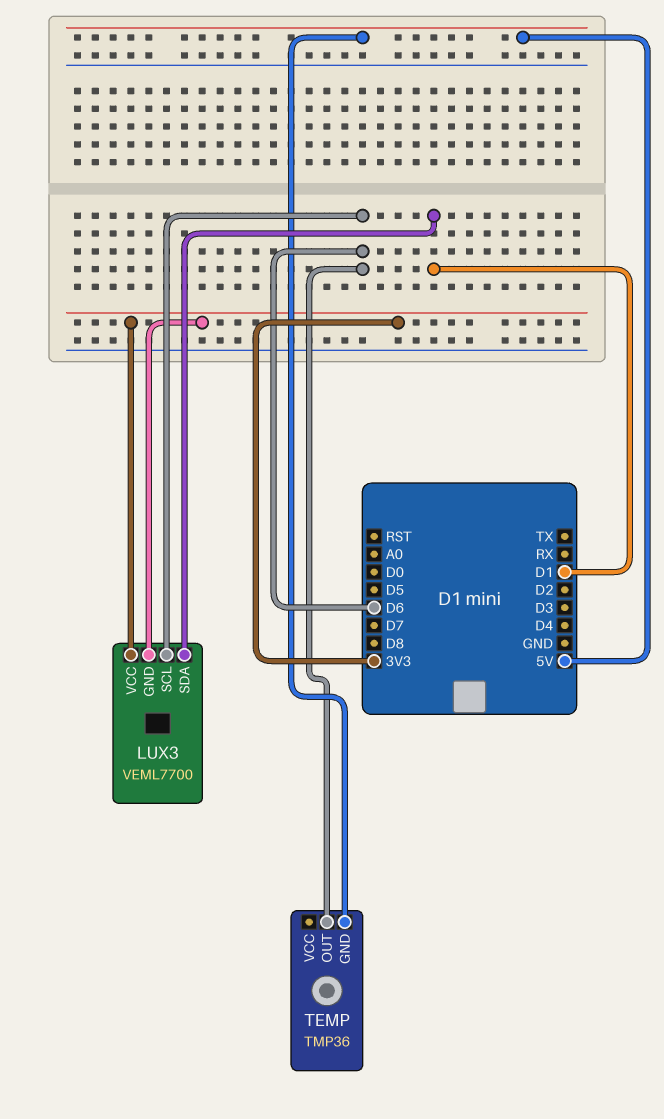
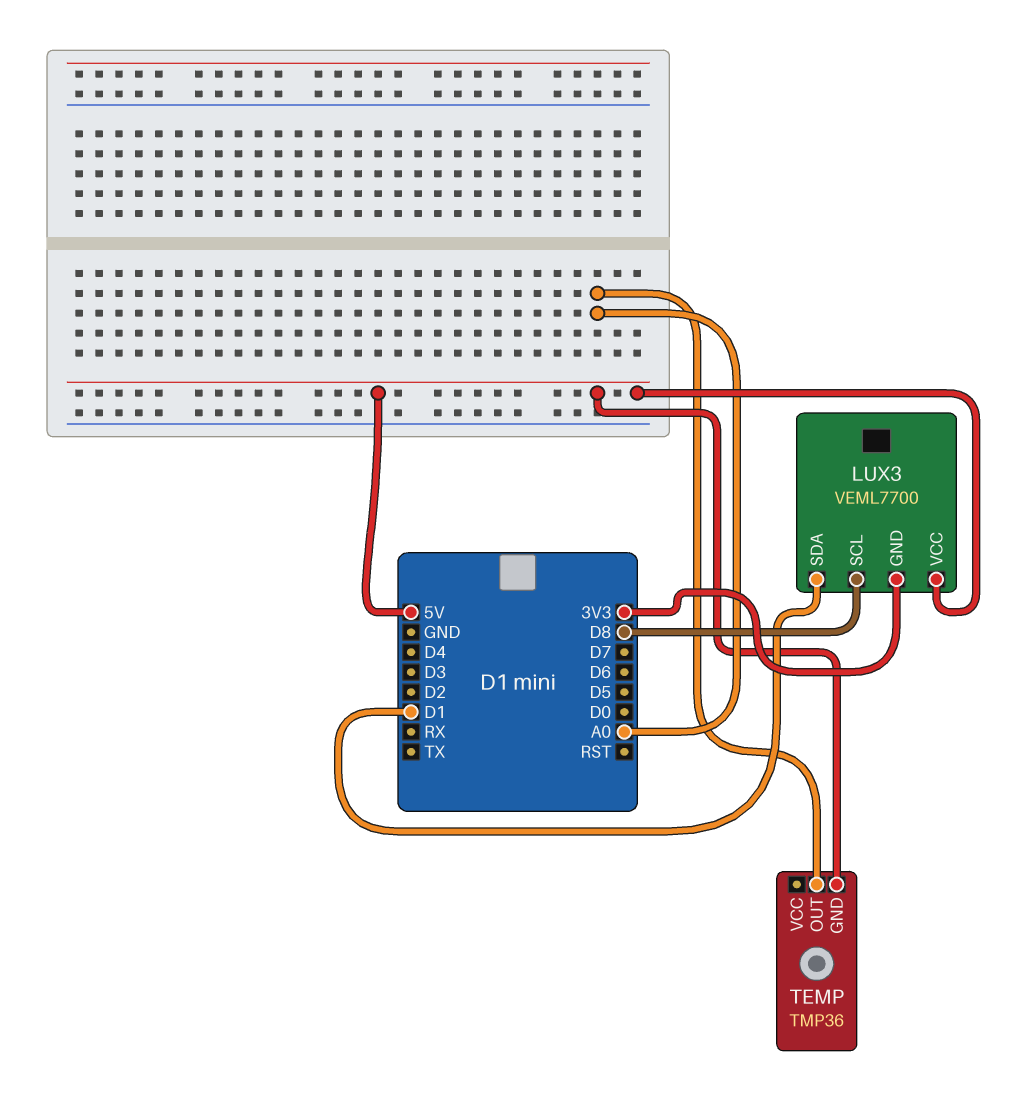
LUX3 pin SCL: D6 -> D8
LUX3 pin VCC: 3V3 -> 5V
TEMP pin OUT: D6 -> A0

